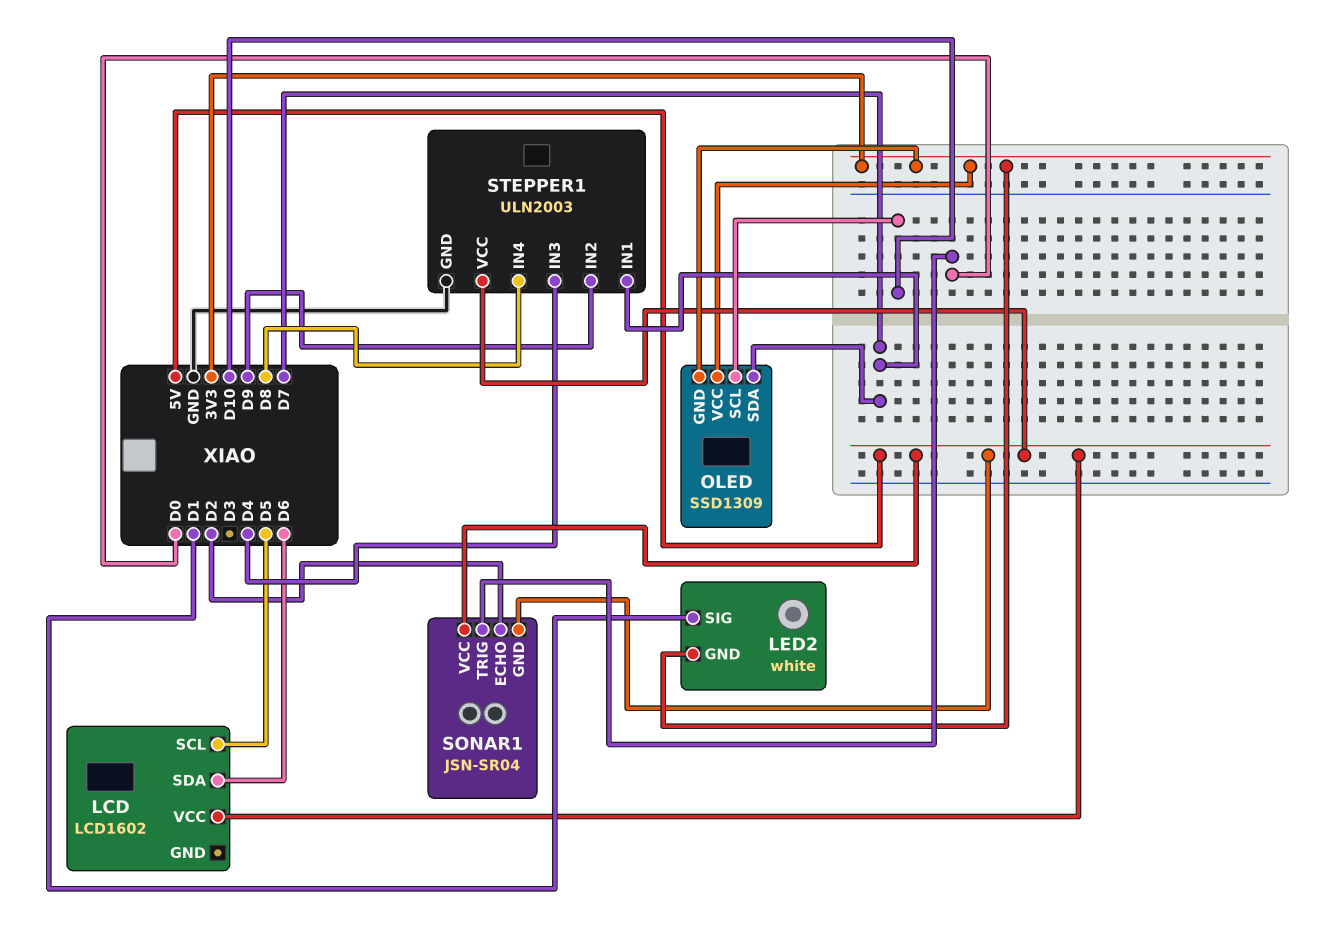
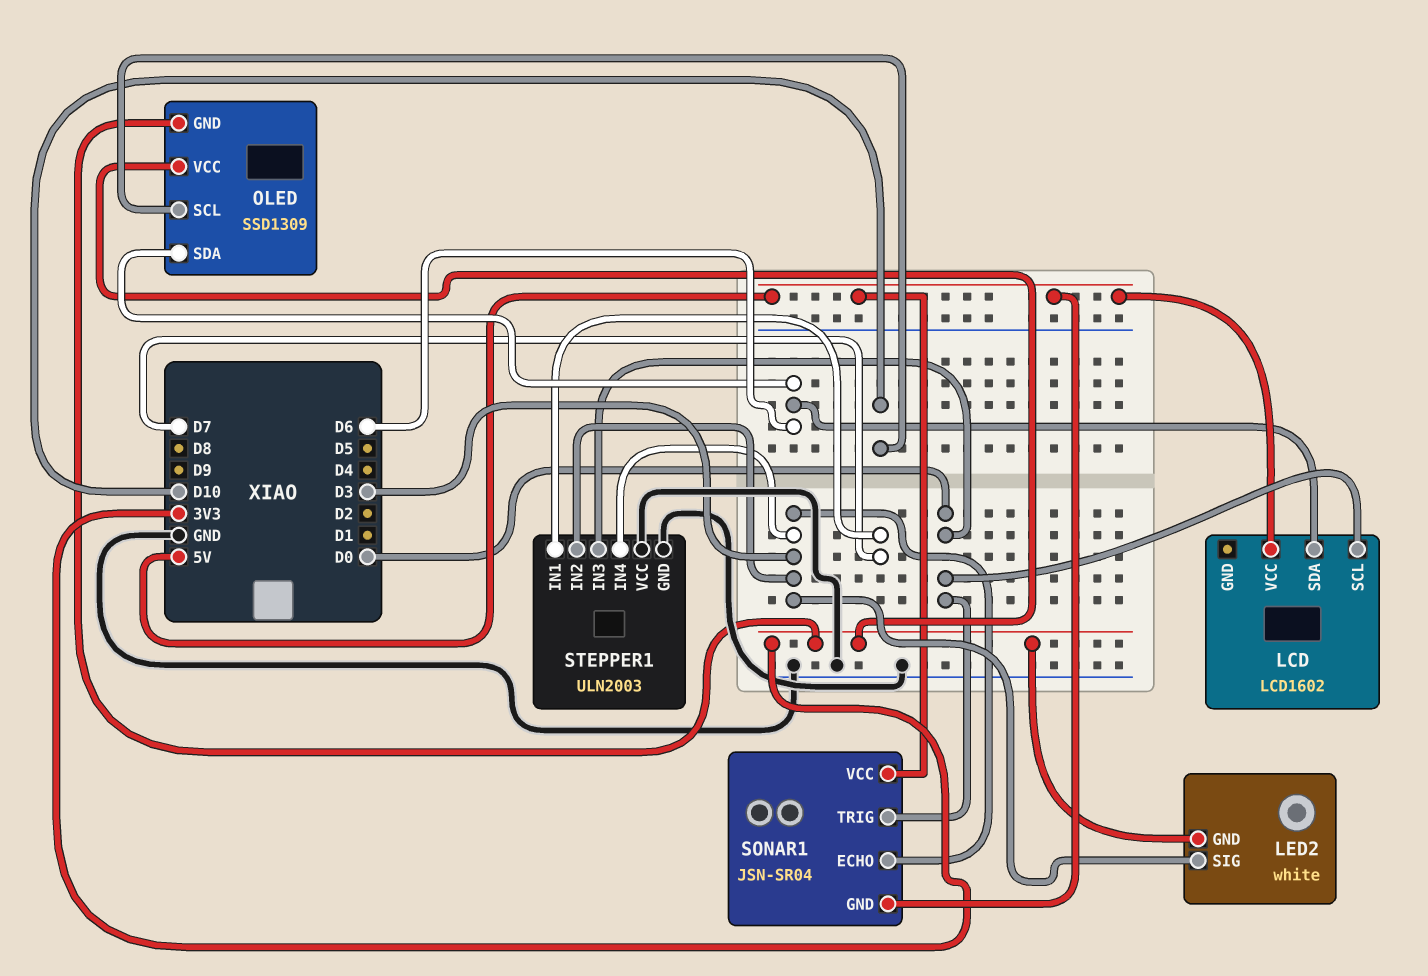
LCD pin SCL: D5 -> D0
LED2 pin SIG: D1 -> D3
OLED pin SDA: D7 -> D6
SONAR1 pin ECHO: D2 -> D3
STEPPER1 pin IN2: D9 -> D3
STEPPER1 pin IN3: D4 -> D0
STEPPER1 pin IN4: D8 -> D3
STEPPER1 pin VCC: 5V -> GND

